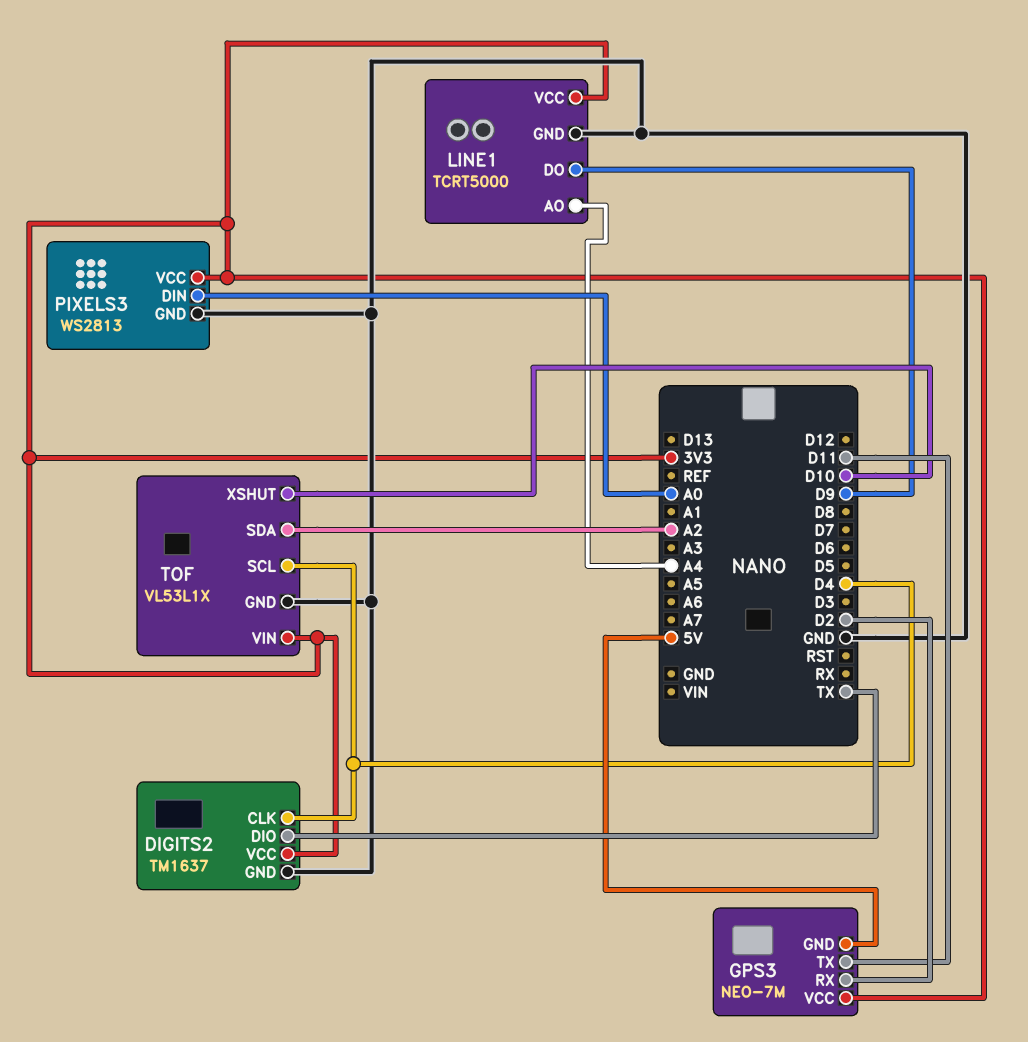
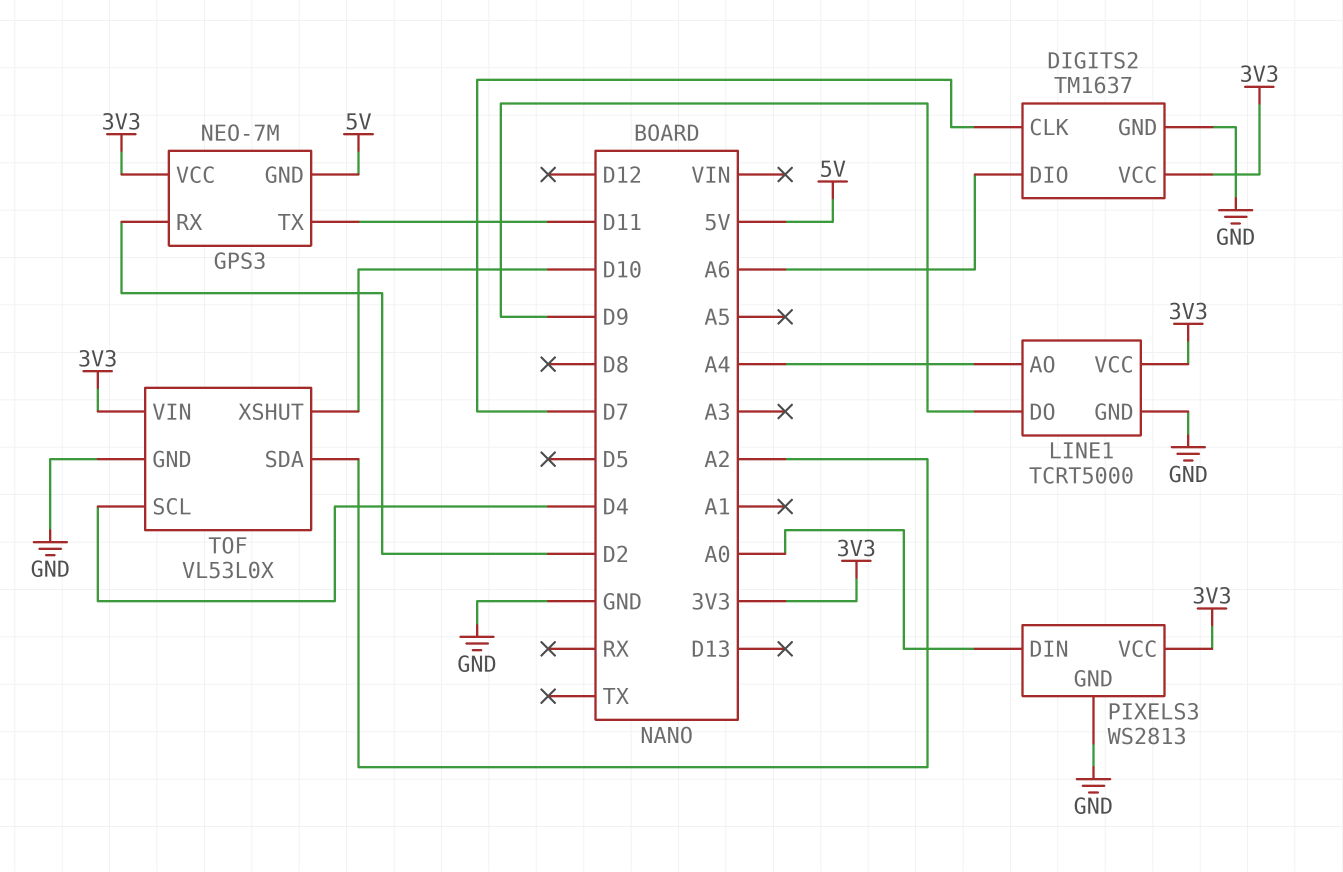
DIGITS2 pin CLK: D4 -> D7
DIGITS2 pin DIO: TX -> A6
TOF: VL53L1X -> VL53L0X

